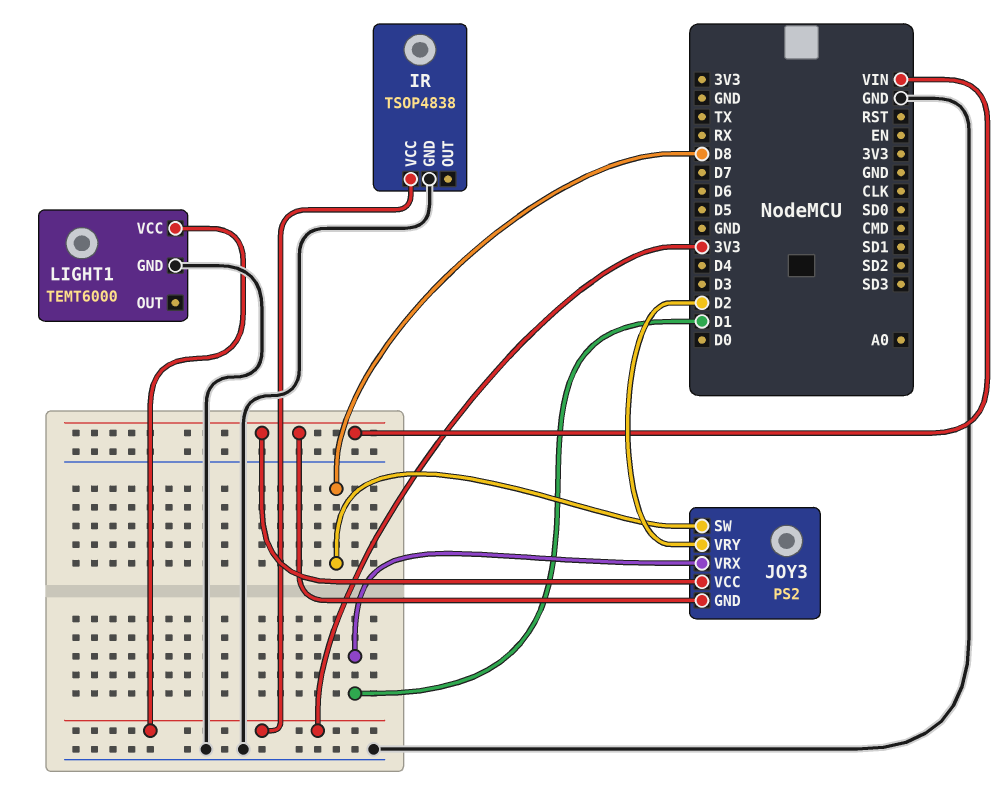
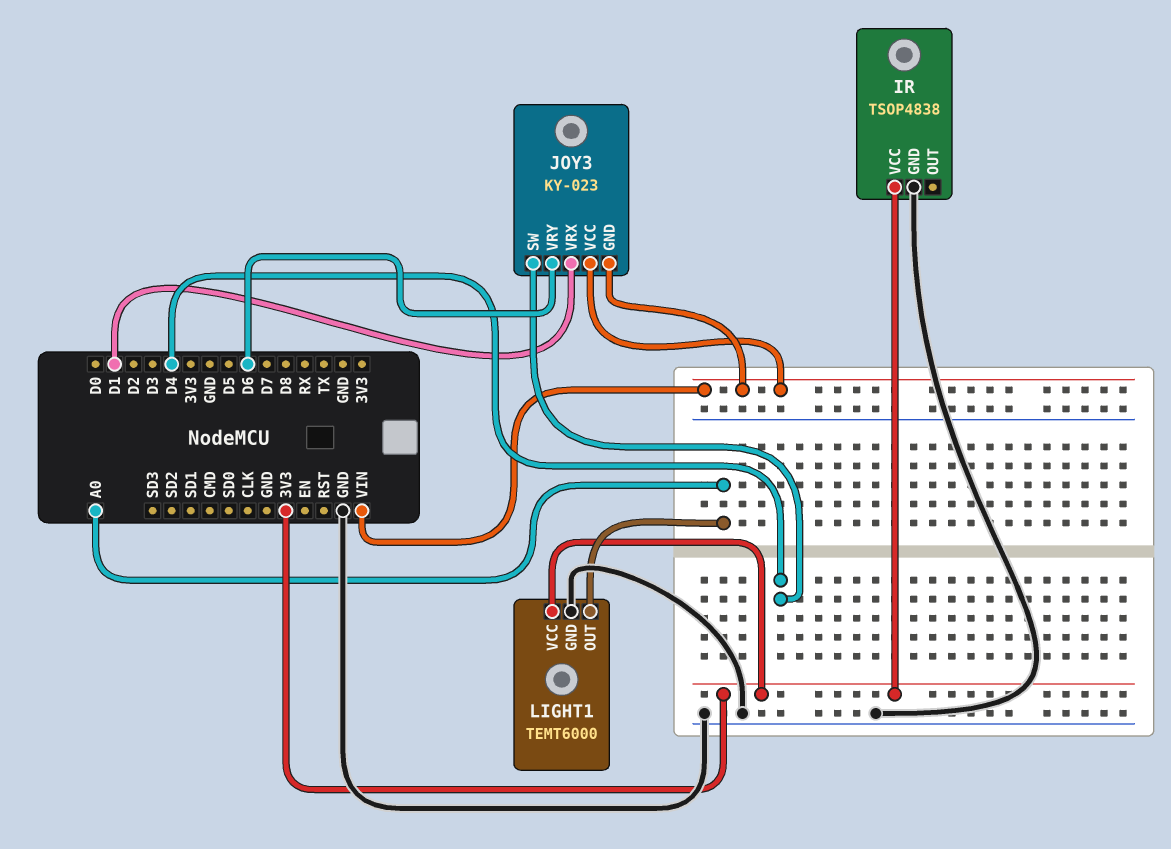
JOY3: PS2 -> KY-023
JOY3 pin SW: D8 -> D4
JOY3 pin VRY: D2 -> D6
LIGHT1 pin OUT: none -> A0

